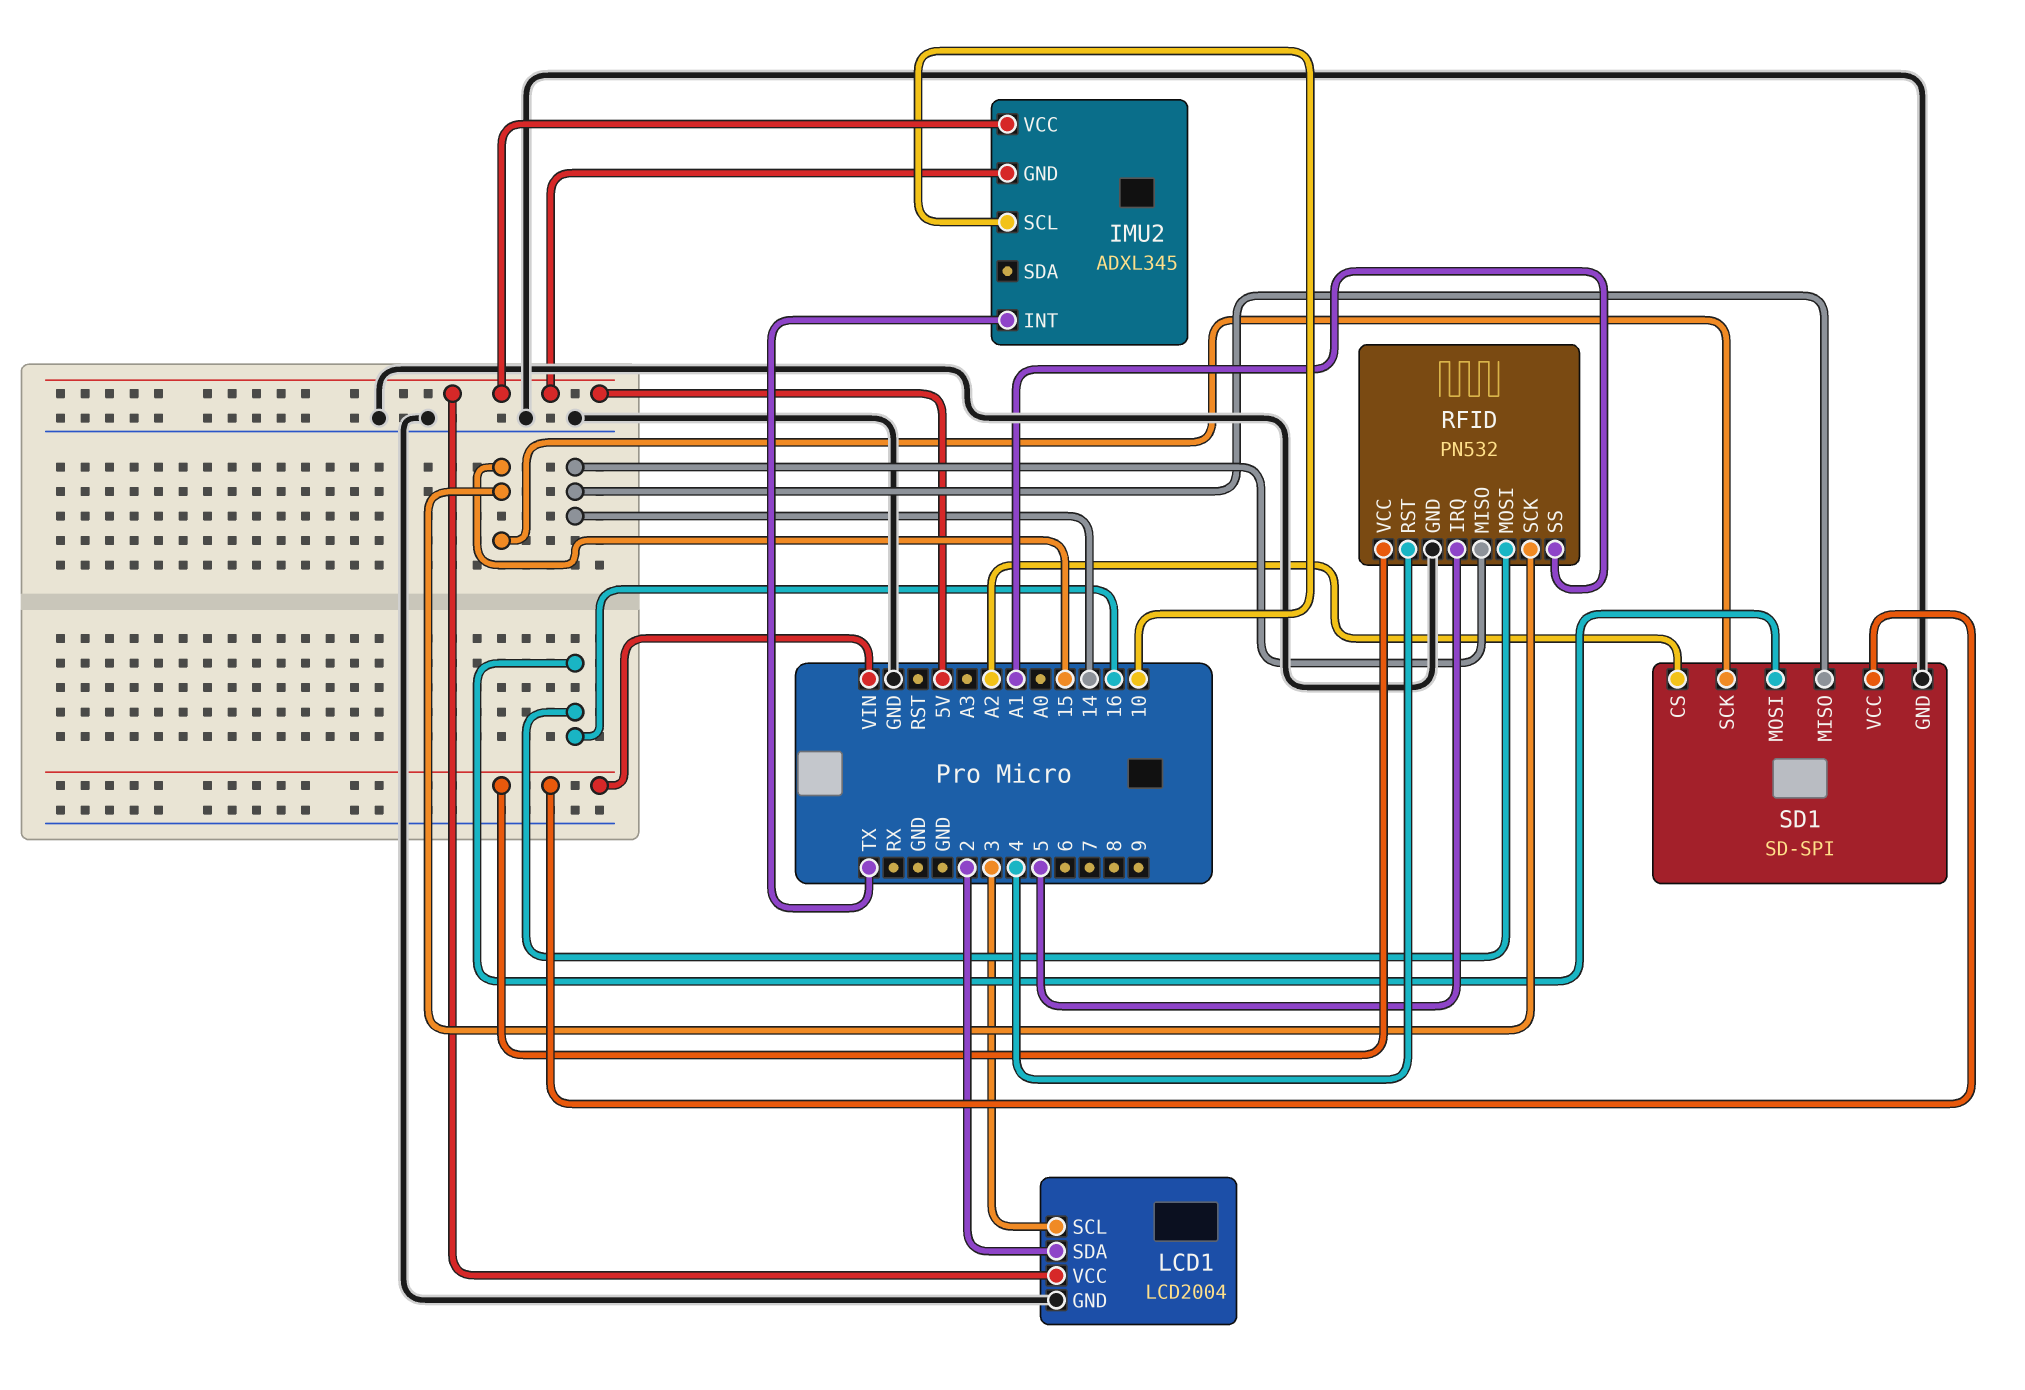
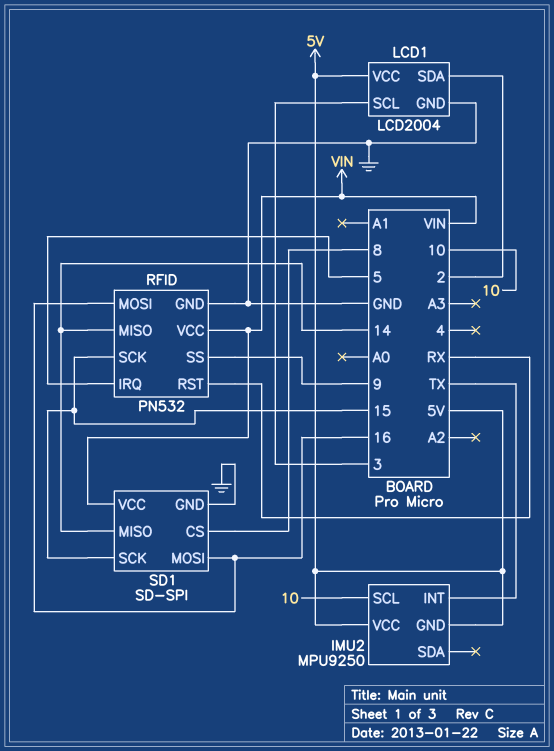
IMU2: ADXL345 -> MPU9250
RFID pin RST: 4 -> RX
RFID pin SS: A1 -> 9
SD1 pin CS: A2 -> 8

